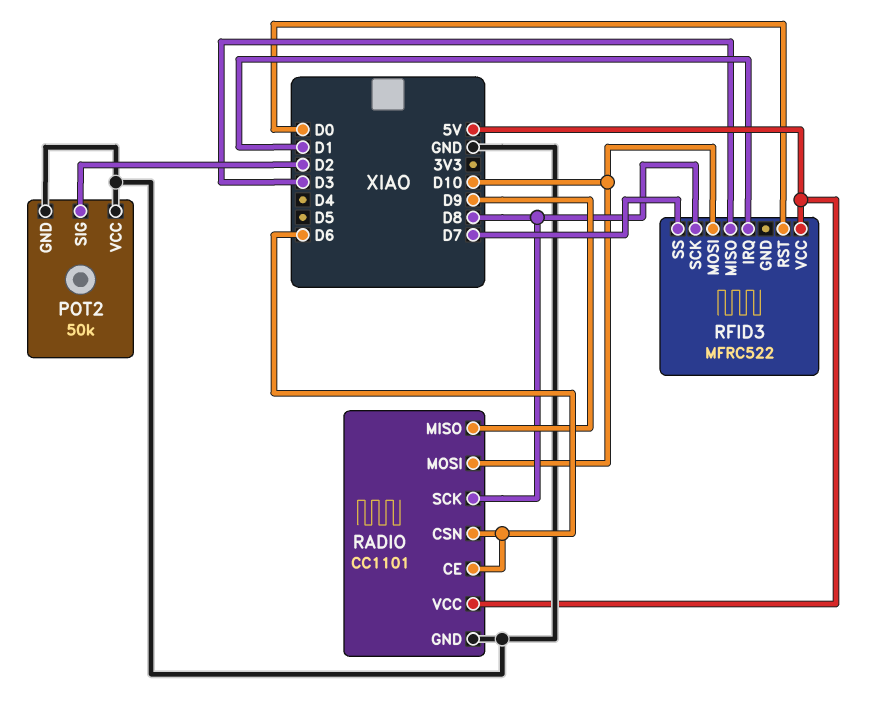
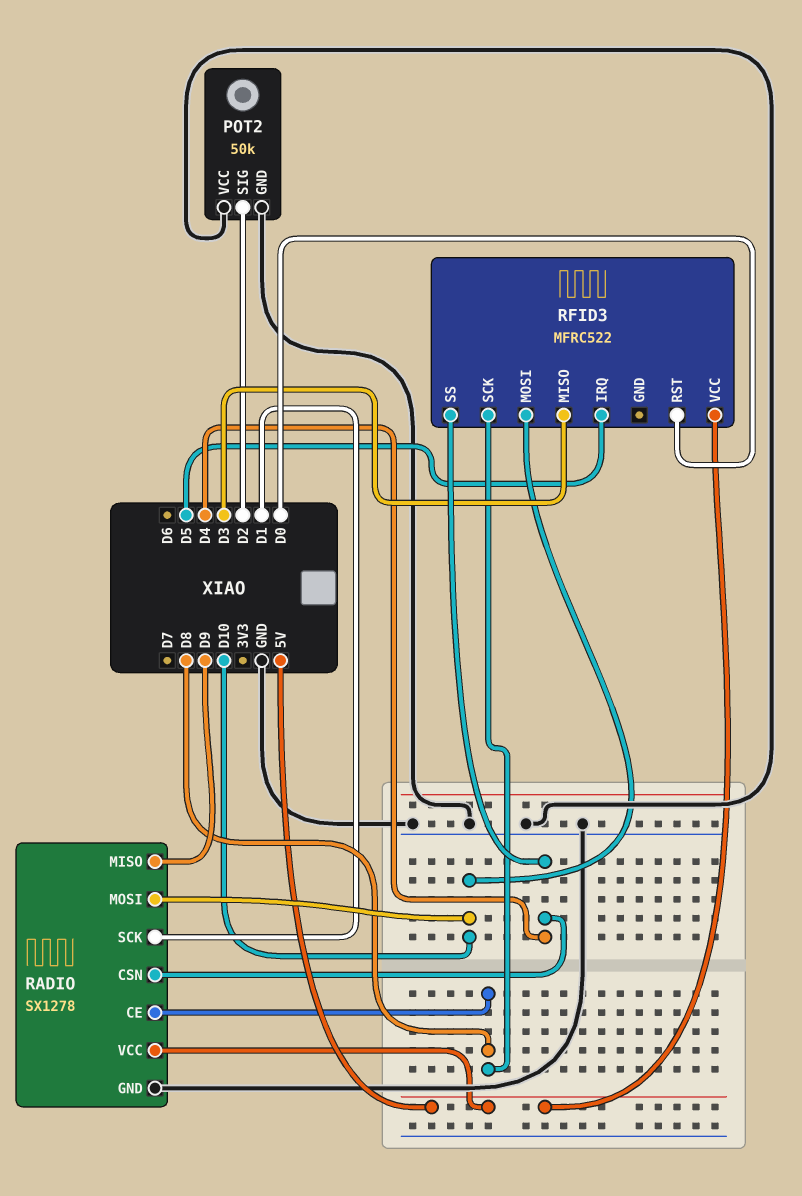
RADIO: CC1101 -> SX1278
RADIO pin CE: D6 -> D8
RADIO pin CSN: D6 -> D4
RADIO pin SCK: D8 -> D1
RFID3 pin IRQ: D1 -> D5
RFID3 pin SS: D7 -> D4

